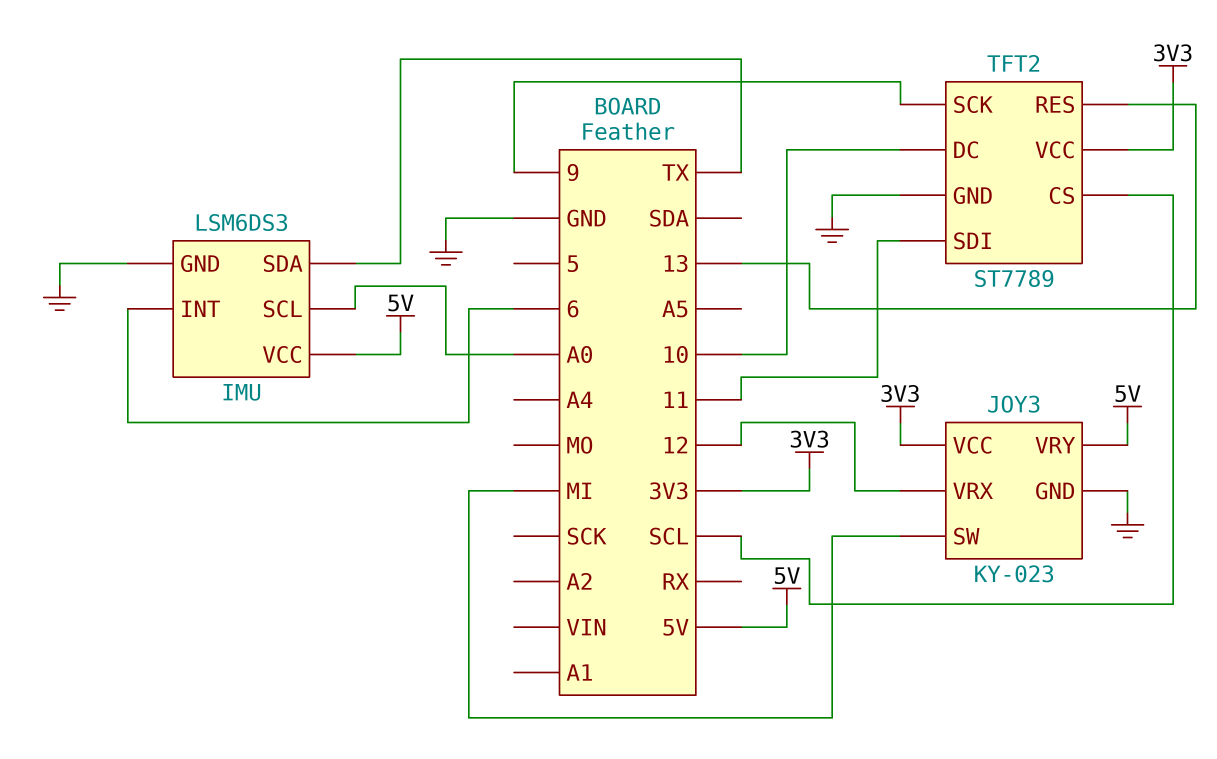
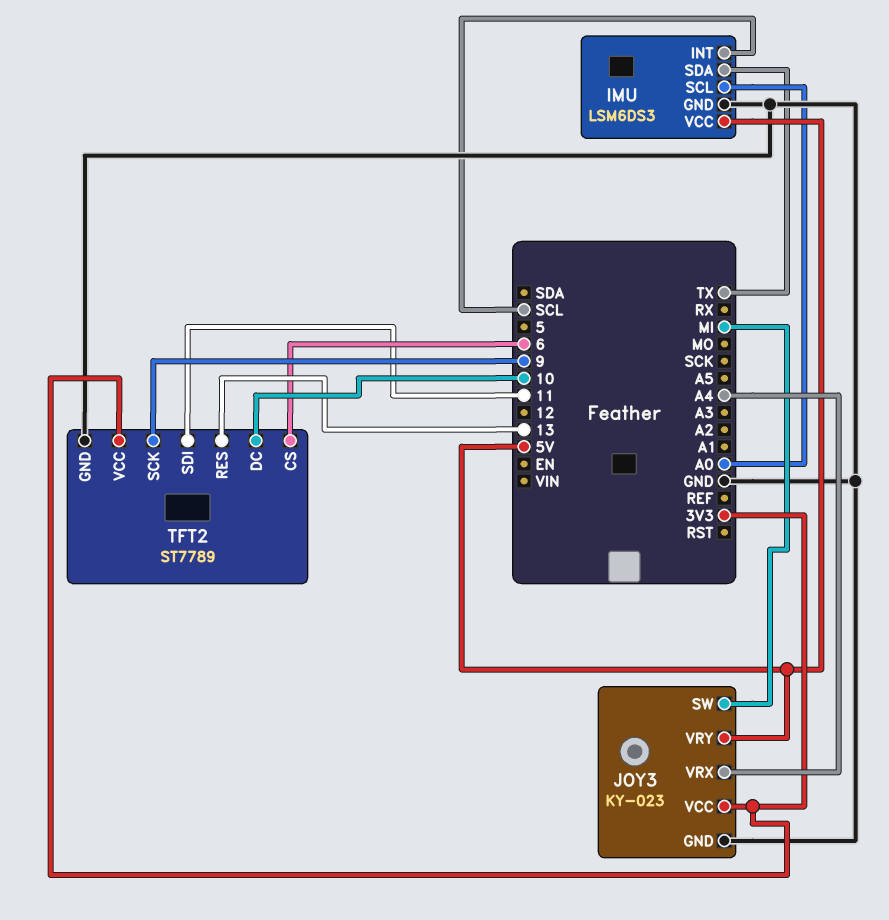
IMU pin INT: 6 -> SCL
JOY3 pin VRX: 12 -> A4
TFT2 pin CS: SCL -> 6

